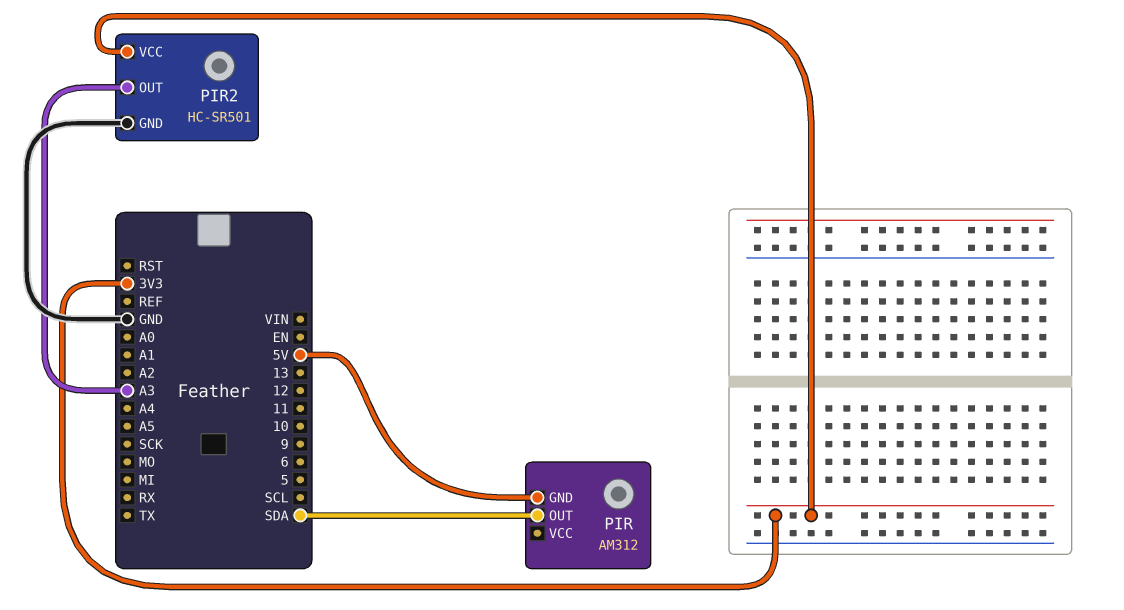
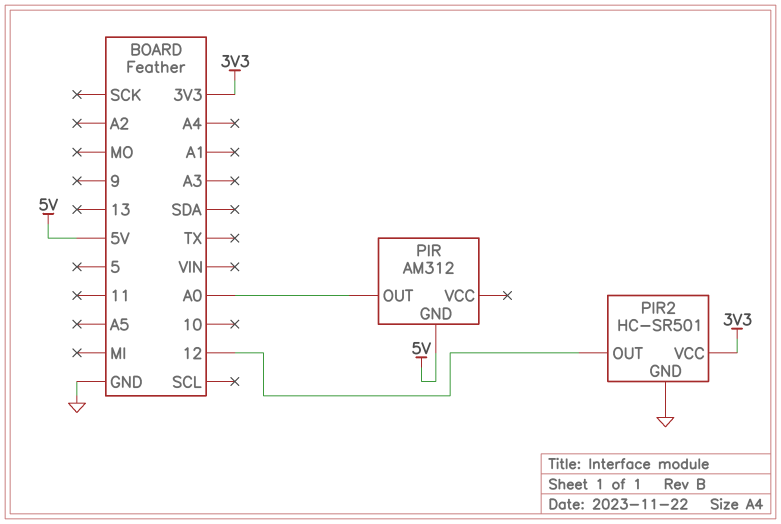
PIR pin OUT: SDA -> A0
PIR2 pin OUT: A3 -> 12

